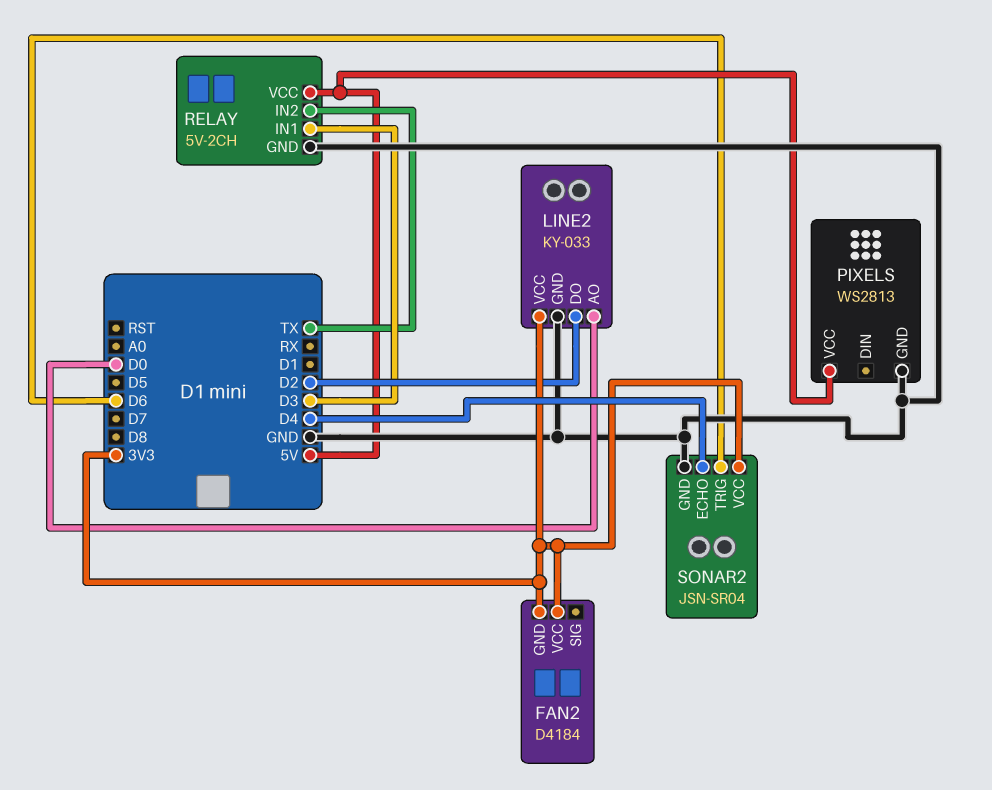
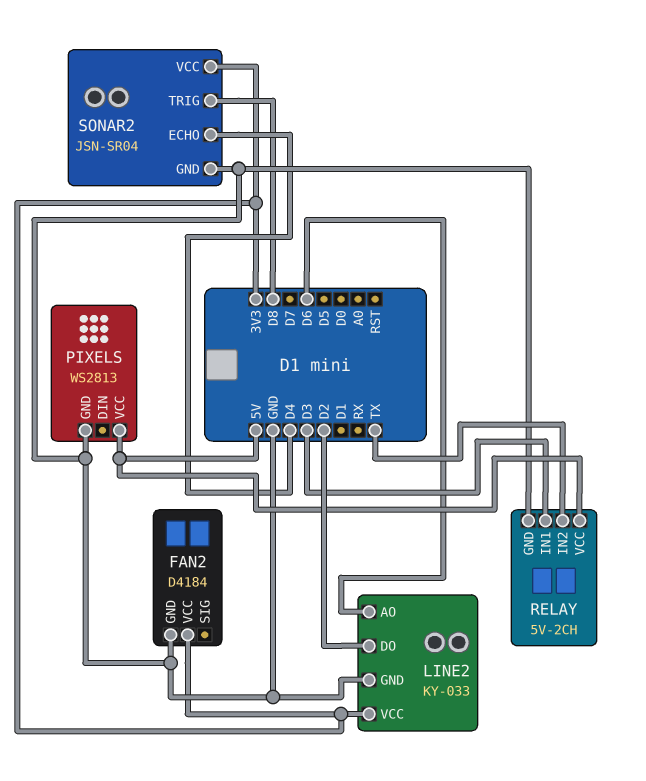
FAN2 pin GND: 3V3 -> GND
LINE2 pin AO: D0 -> D6
SONAR2 pin TRIG: D6 -> D8

